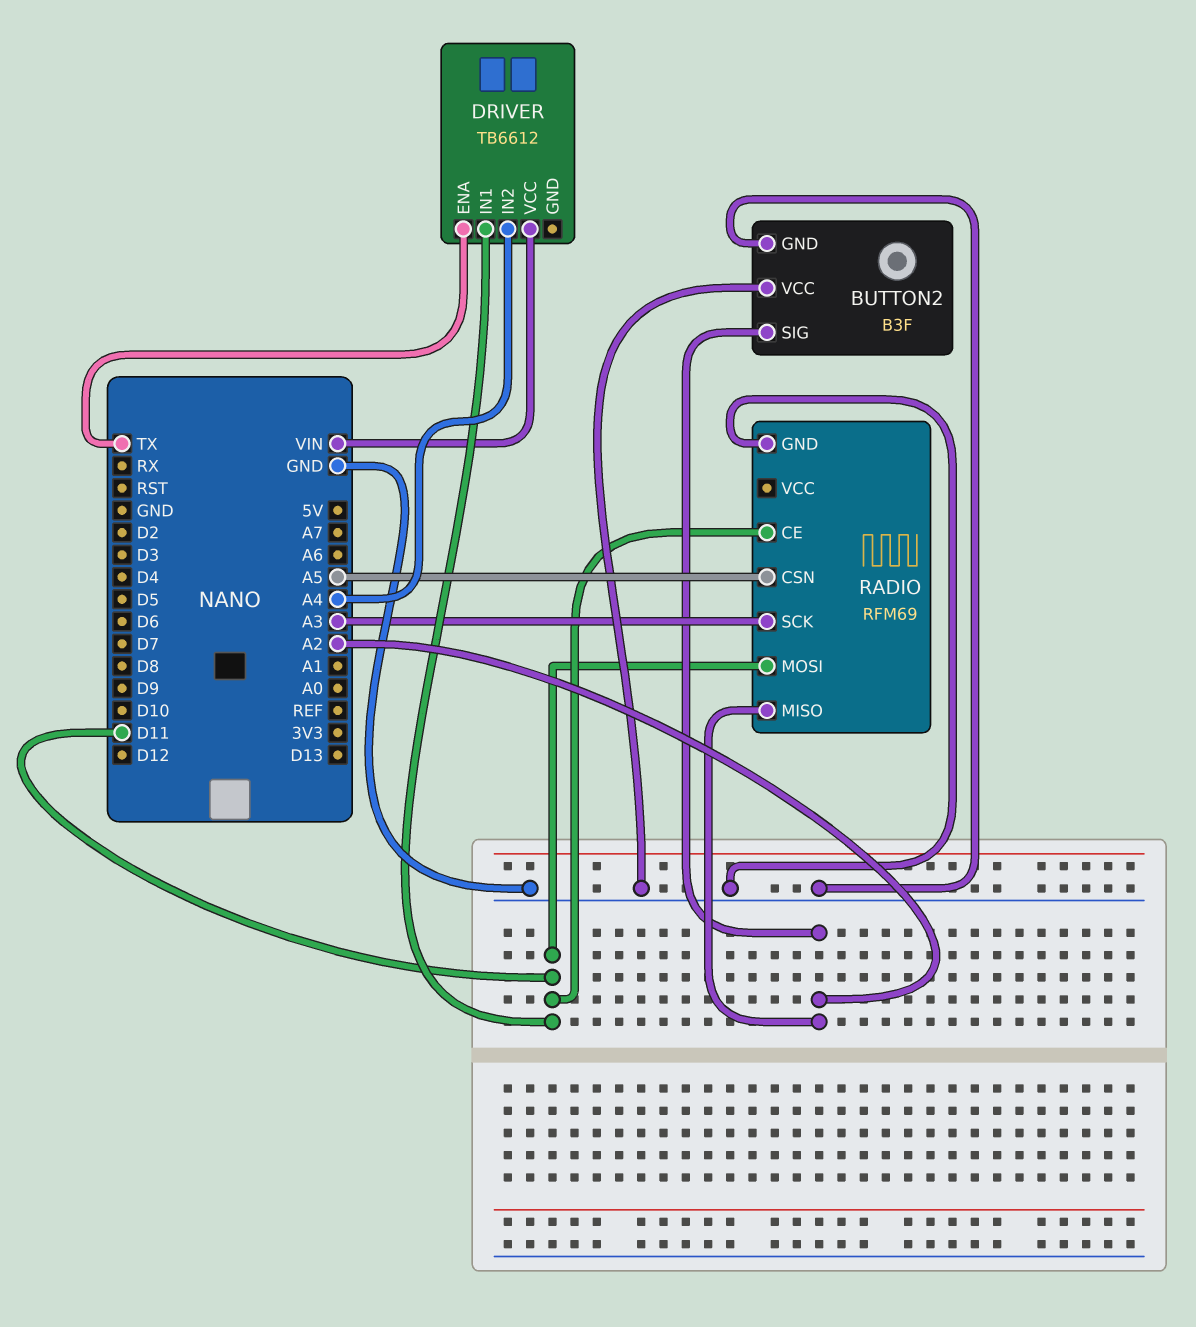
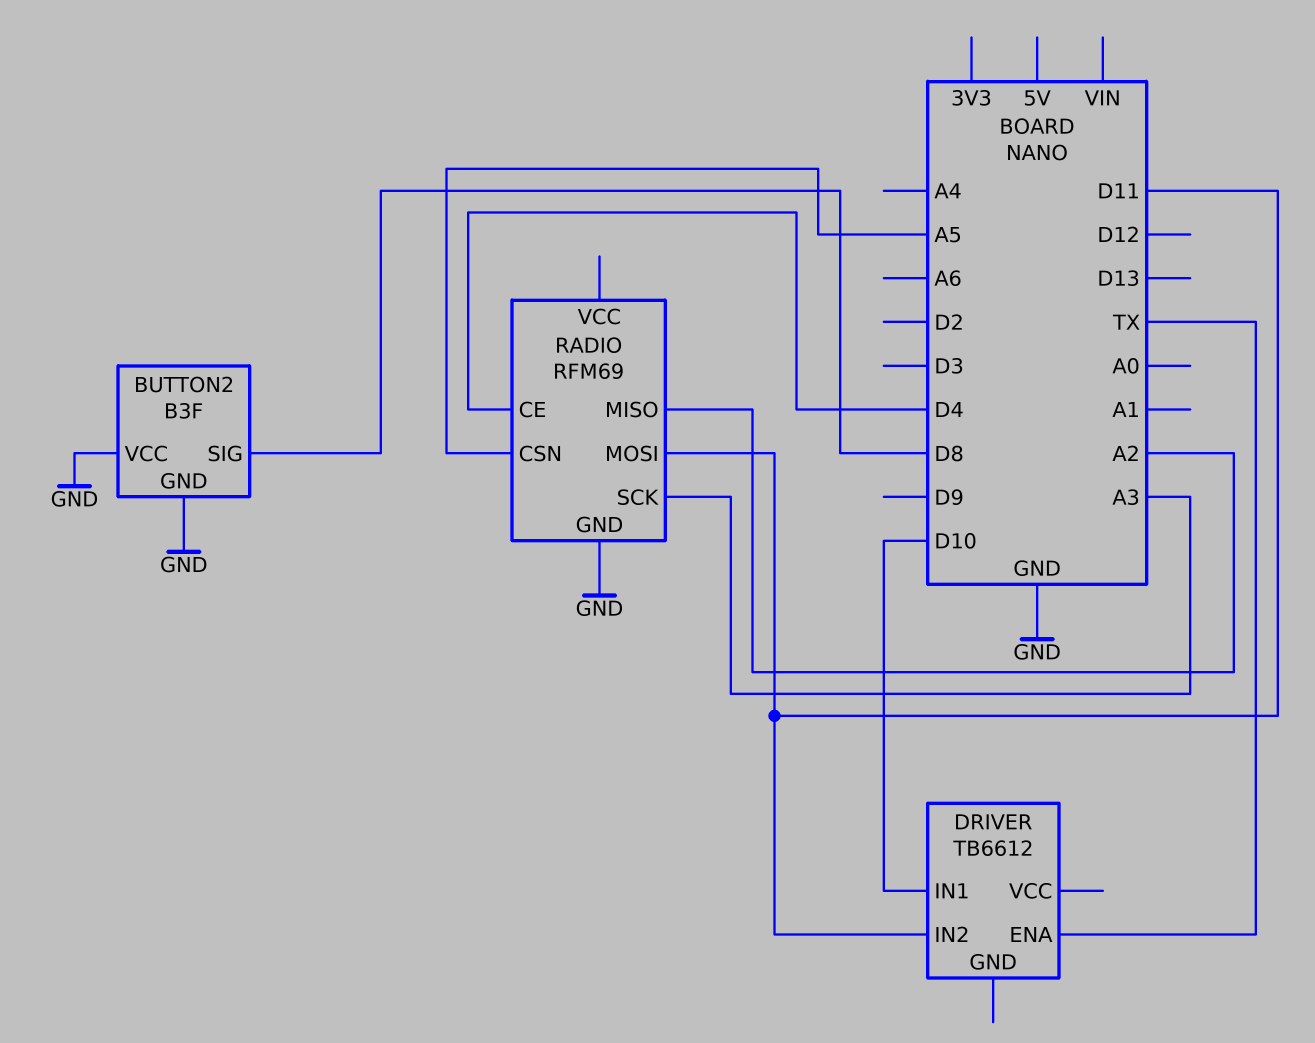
BUTTON2 pin SIG: A2 -> D8
DRIVER pin IN1: D11 -> D10
DRIVER pin IN2: A4 -> D11
DRIVER pin VCC: VIN -> none
RADIO pin CE: D11 -> D4

